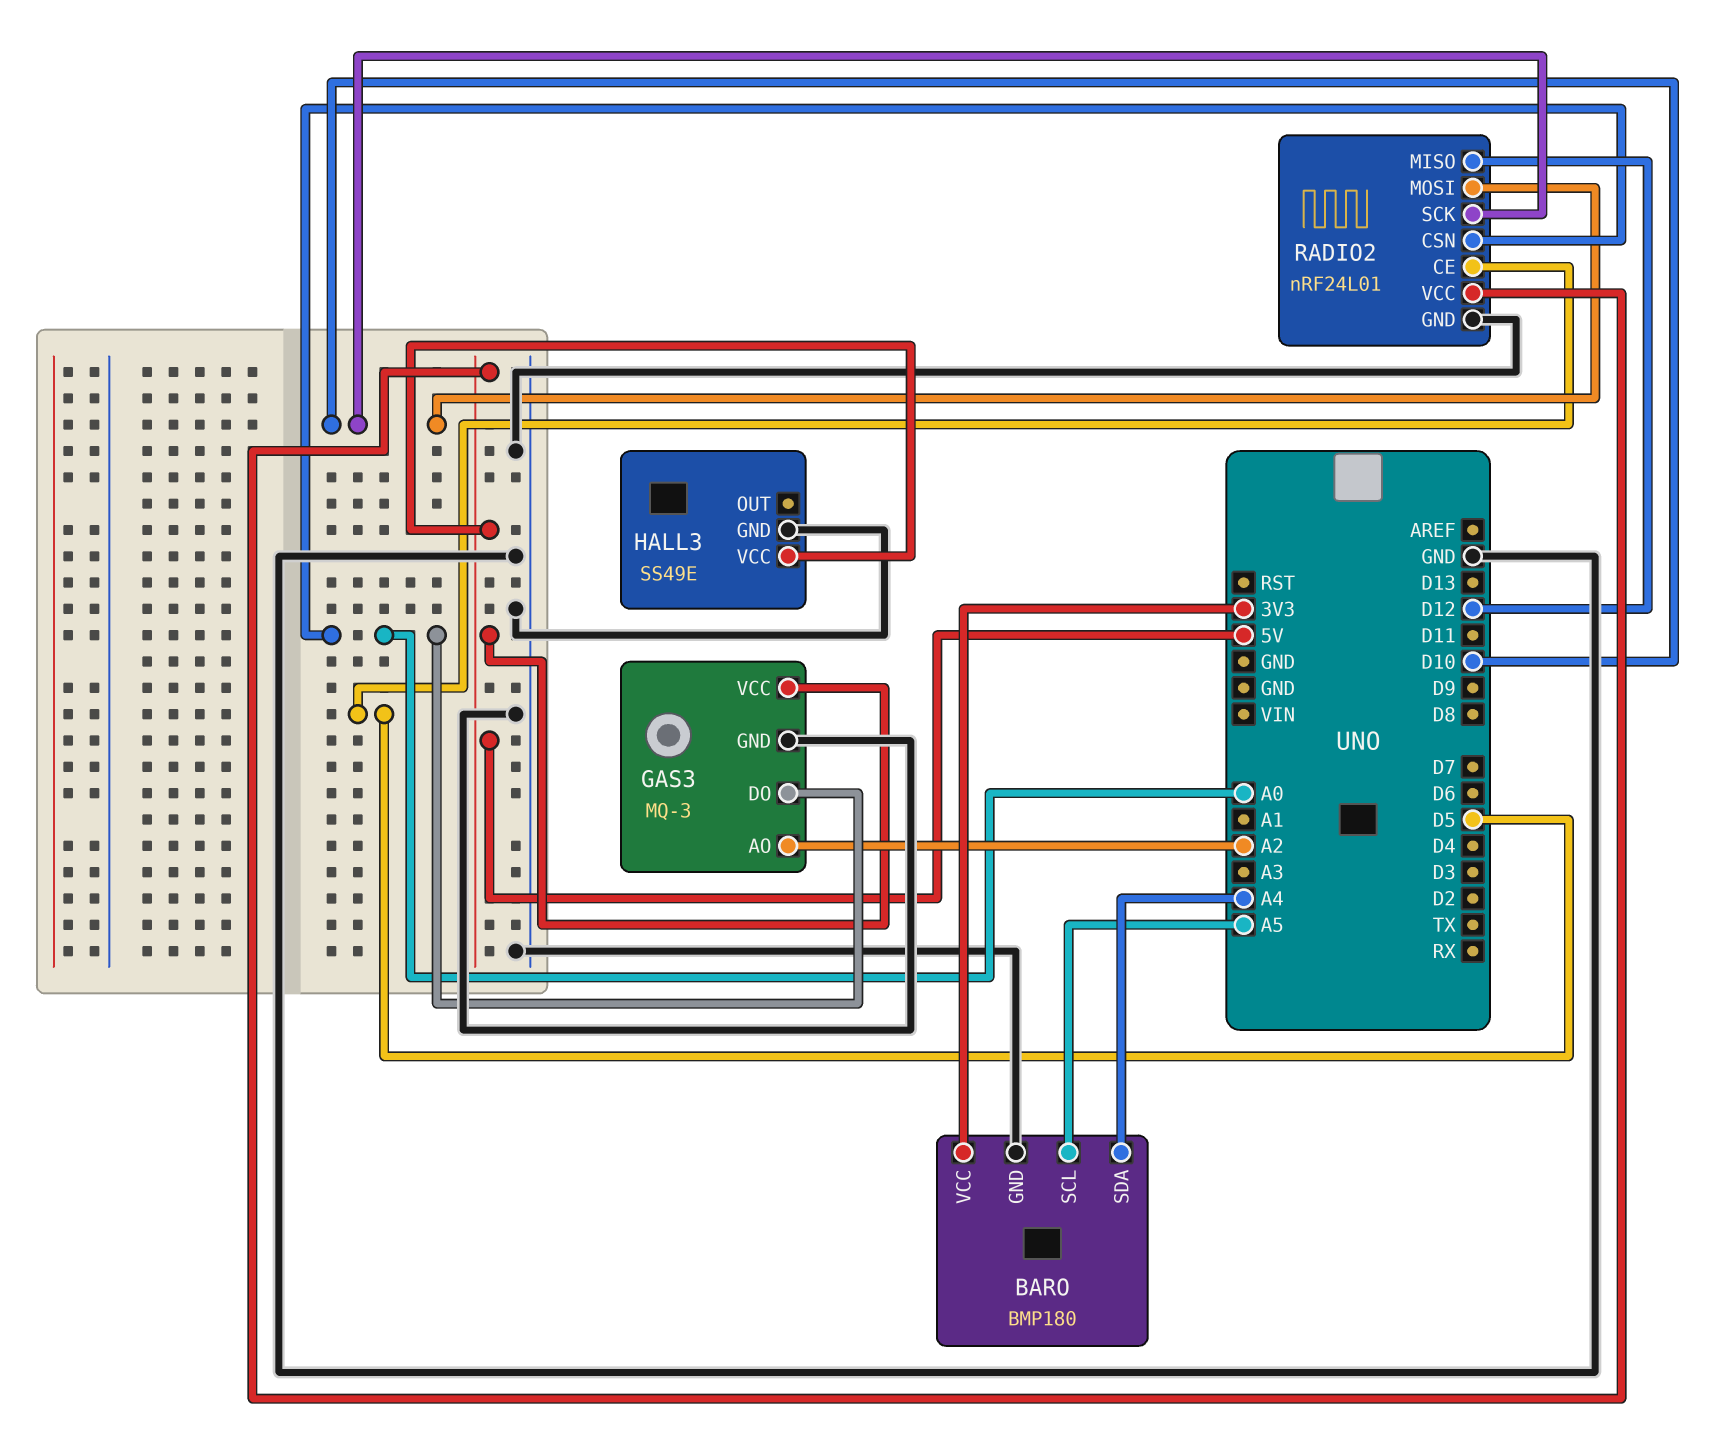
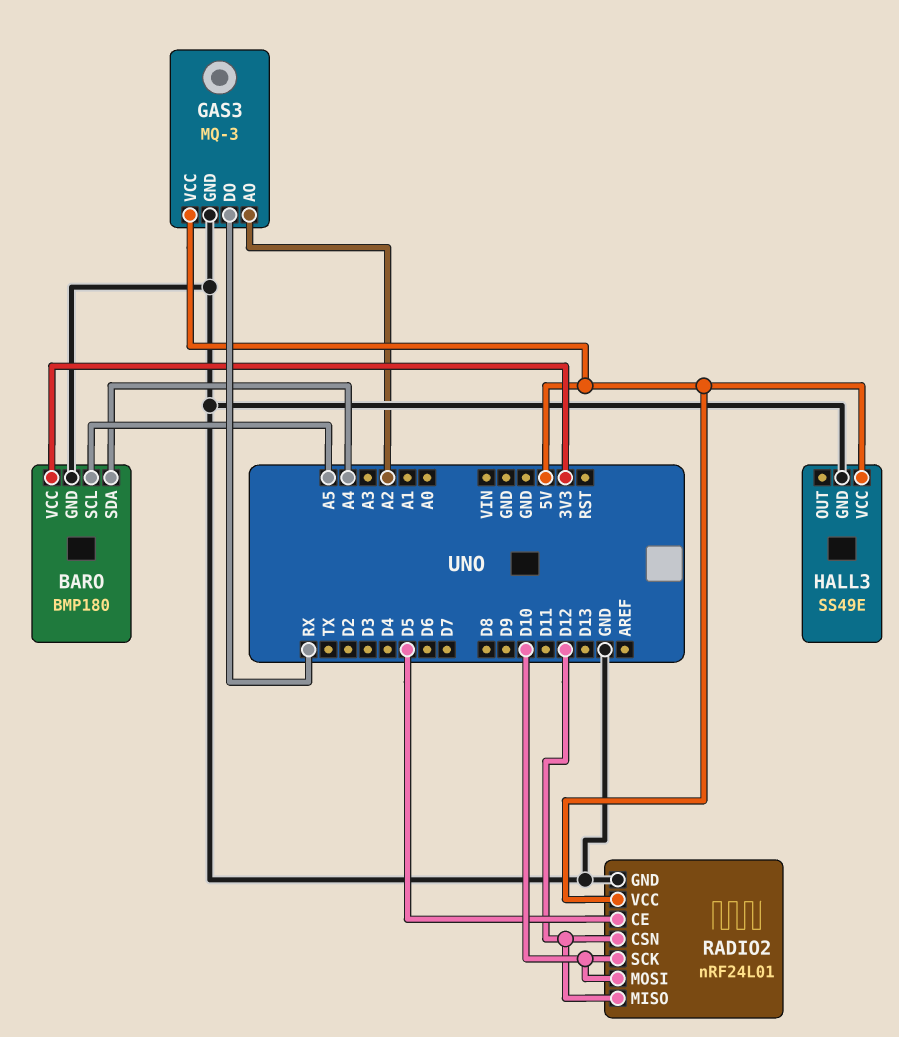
GAS3 pin DO: A0 -> RX
RADIO2 pin CSN: A0 -> D12

